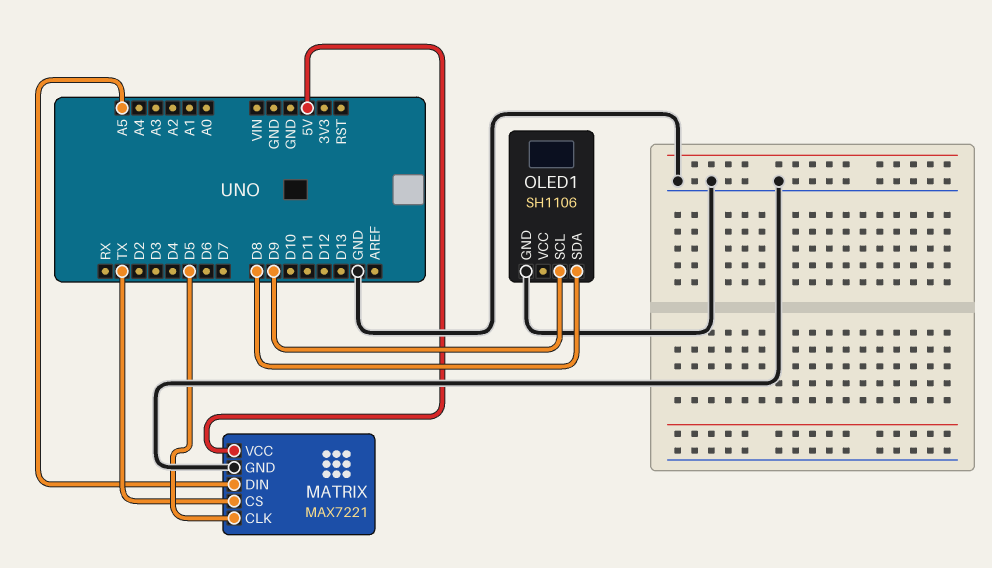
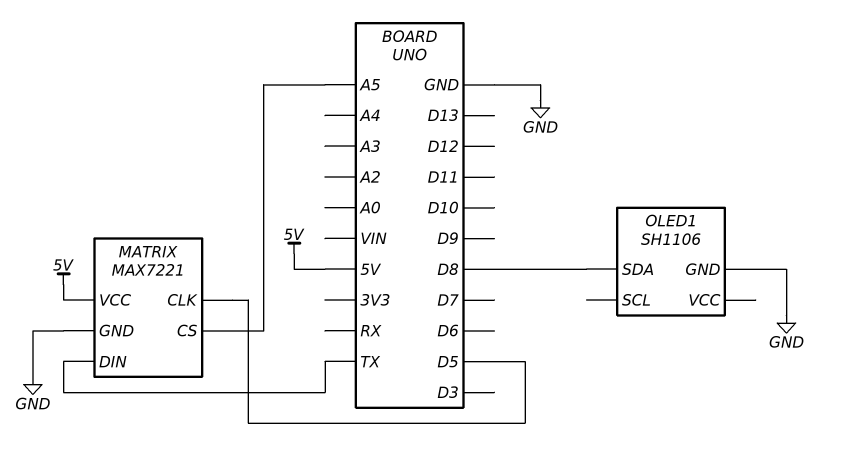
MATRIX pin CS: TX -> A5
MATRIX pin DIN: A5 -> TX
OLED1 pin SCL: D9 -> none

